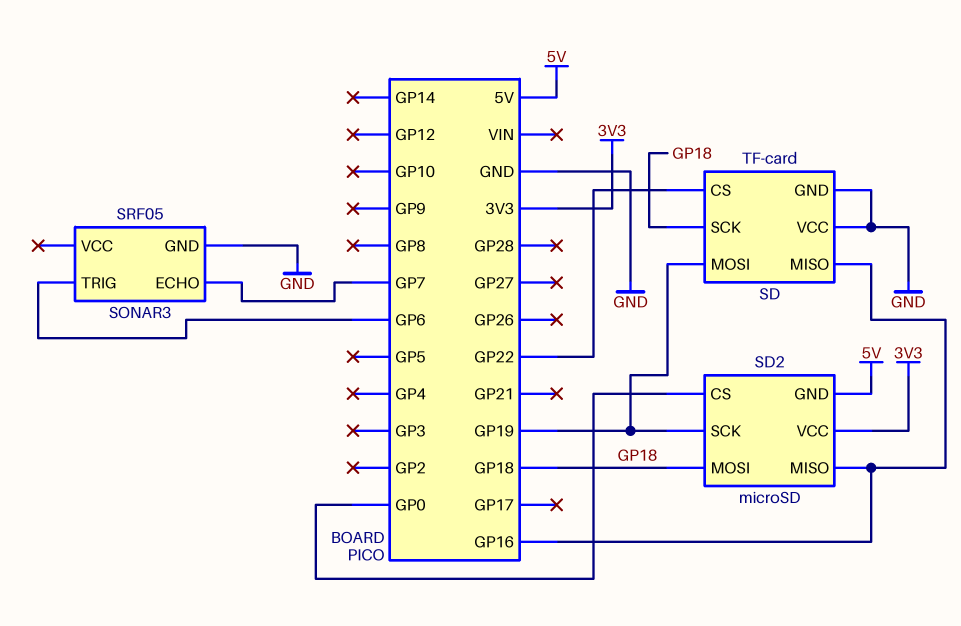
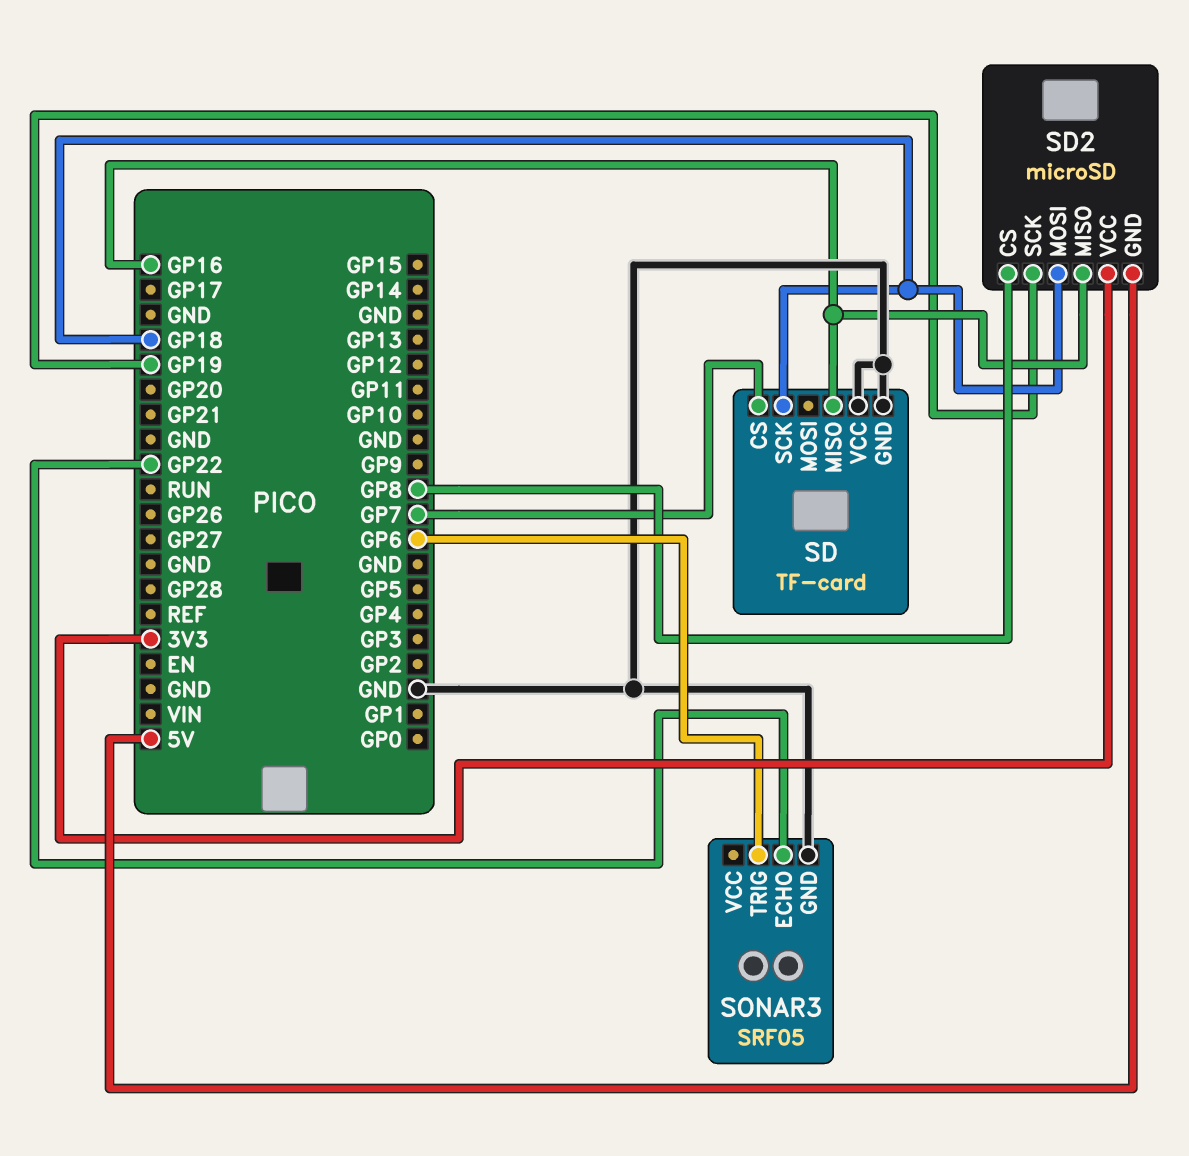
SD pin CS: GP22 -> GP7
SD pin MOSI: GP19 -> none
SD2 pin CS: GP0 -> GP8
SONAR3 pin ECHO: GP7 -> GP22

